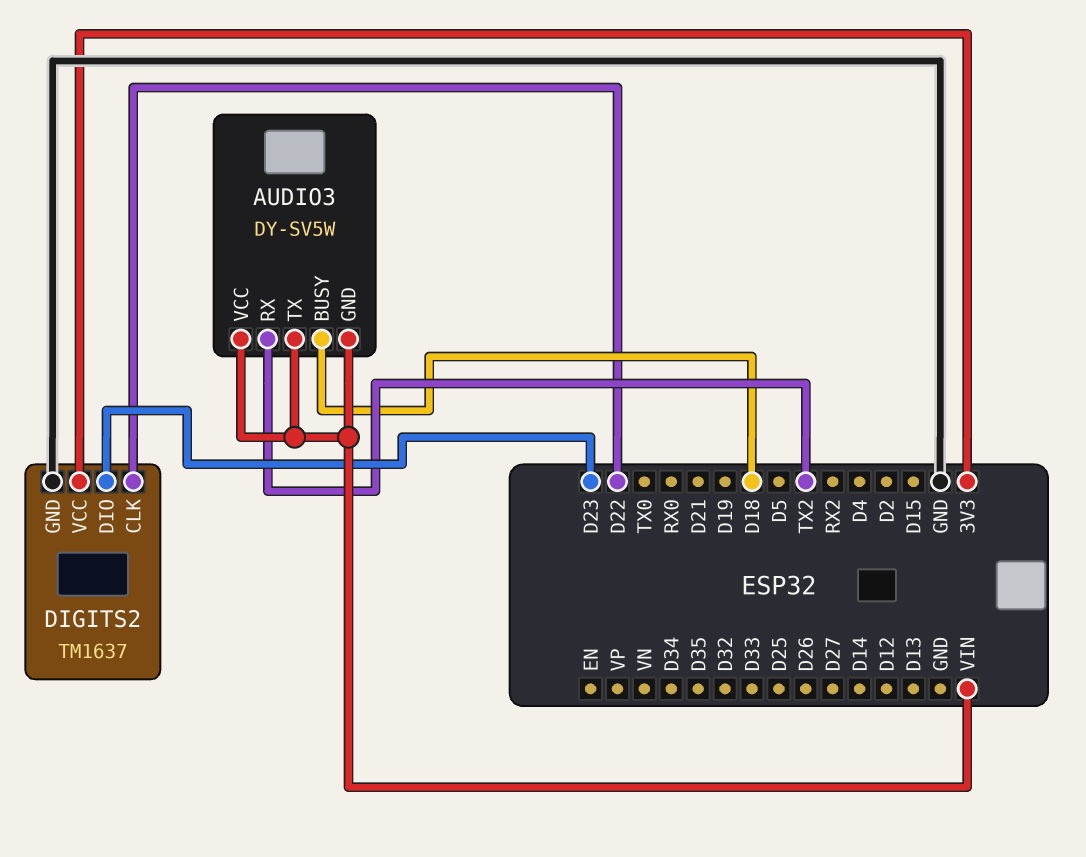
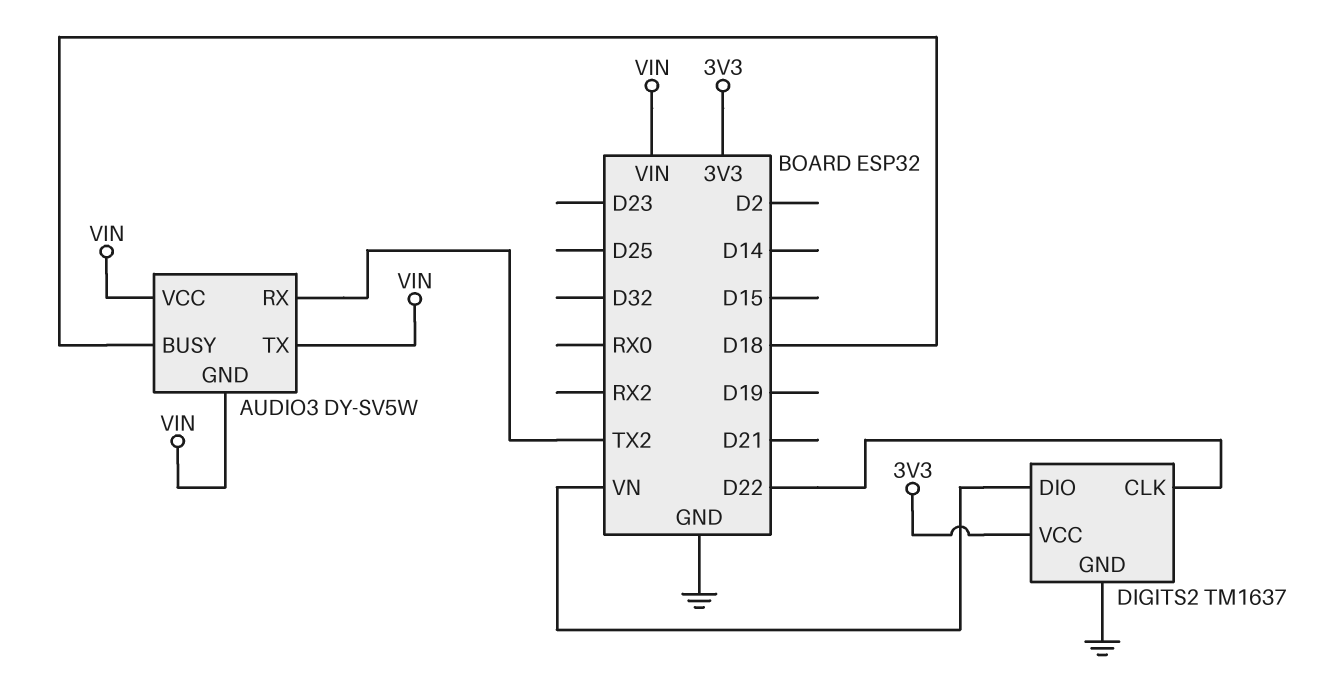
DIGITS2 pin DIO: D23 -> VN

